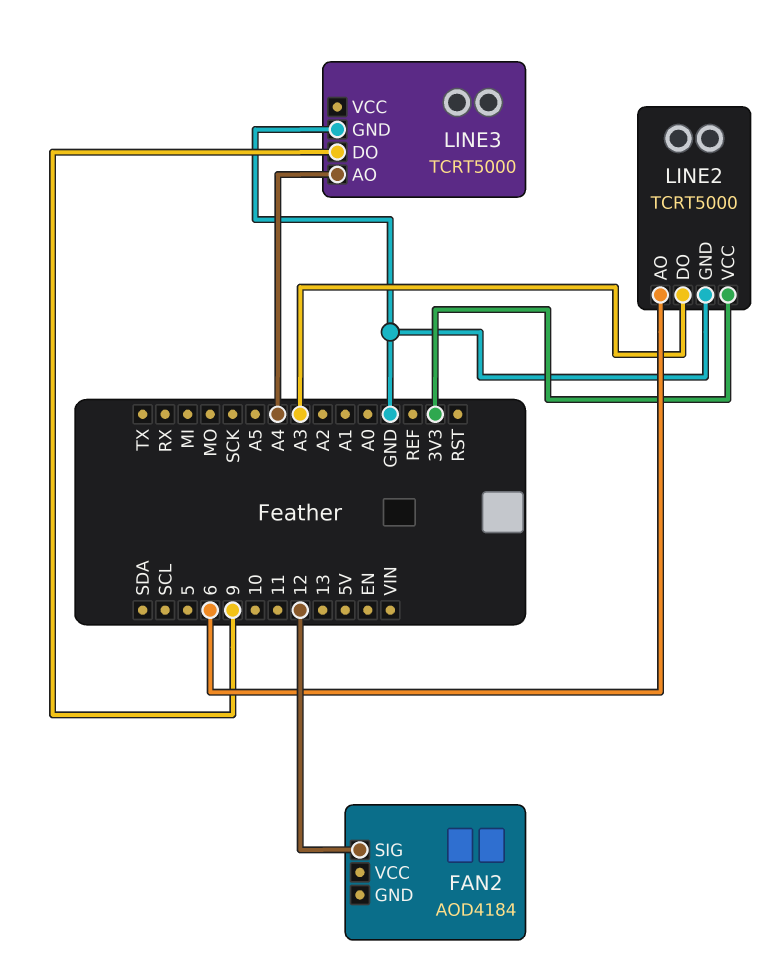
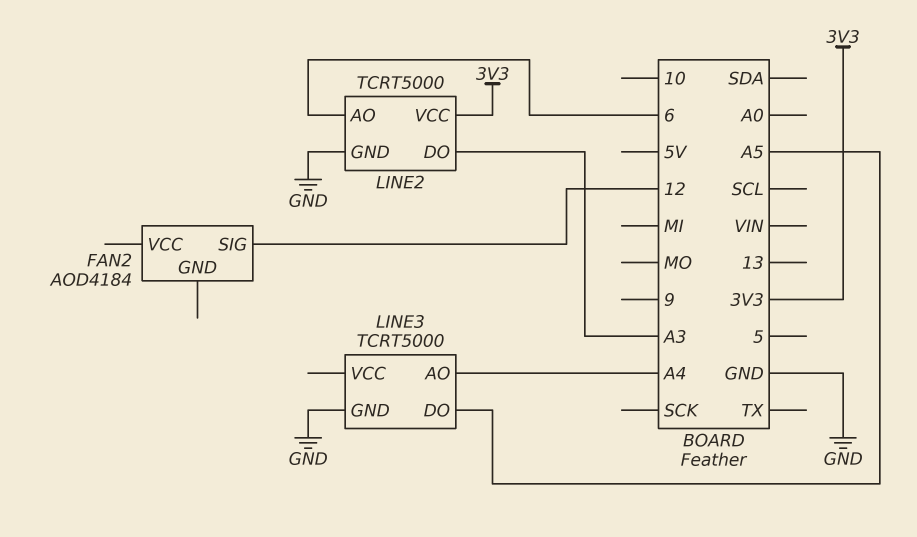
LINE3 pin DO: 9 -> A5

